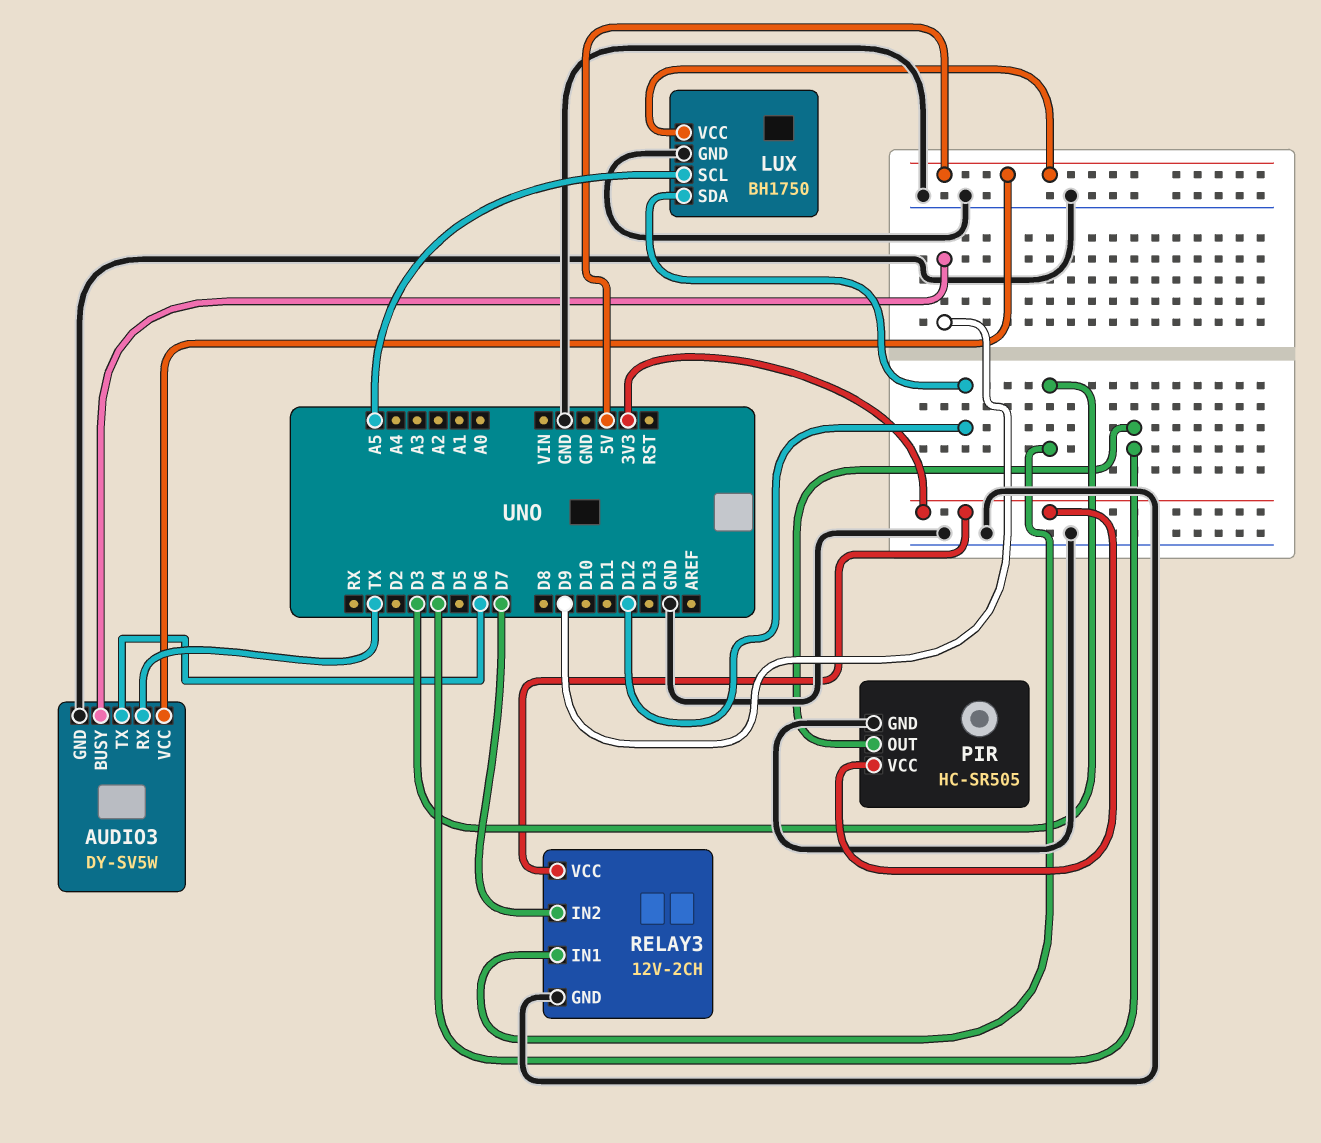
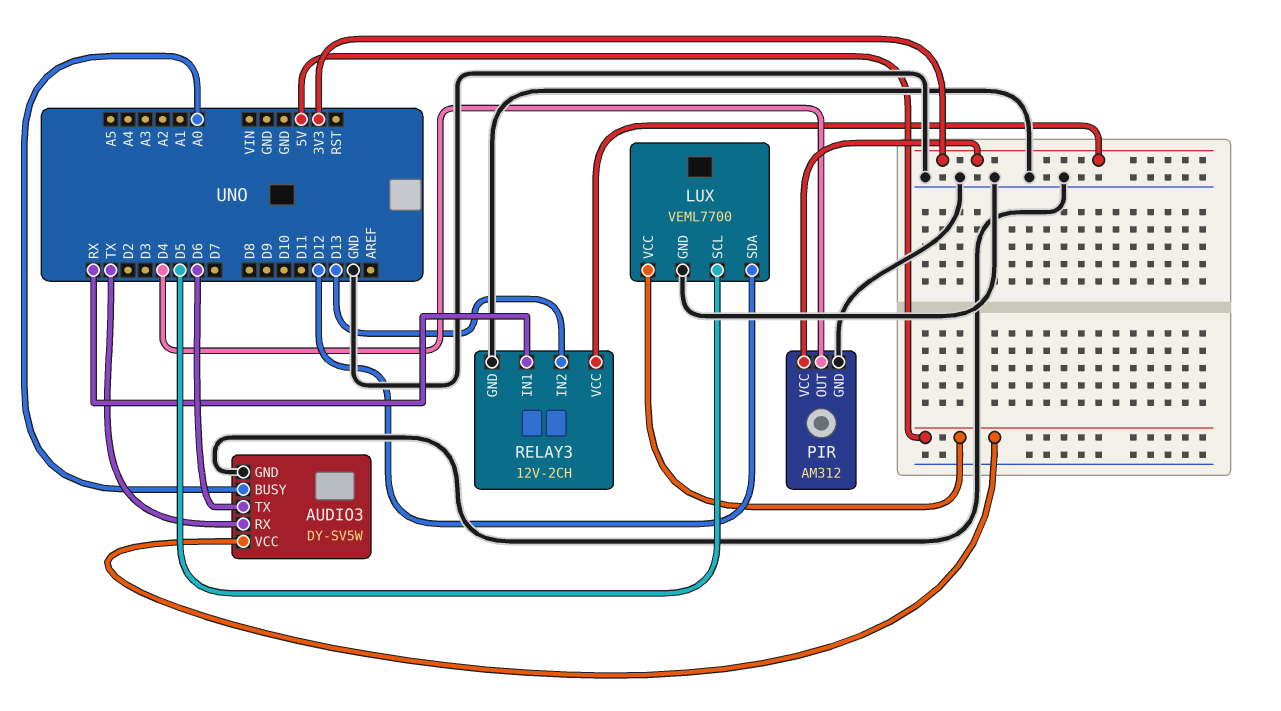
AUDIO3 pin BUSY: D9 -> A0
LUX: BH1750 -> VEML7700
LUX pin SCL: A5 -> D5
PIR: HC-SR505 -> AM312
RELAY3 pin IN1: D3 -> RX
RELAY3 pin IN2: D7 -> D13

